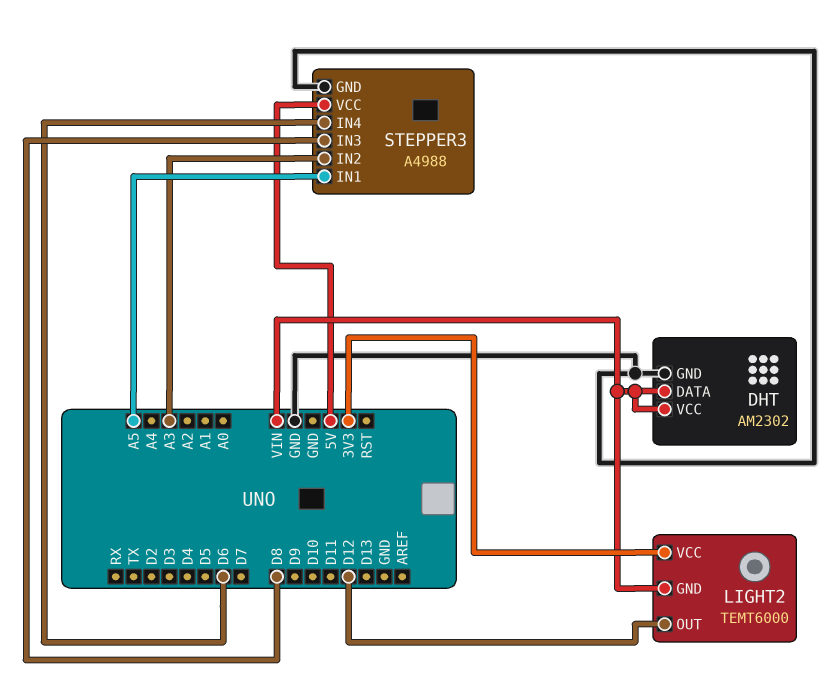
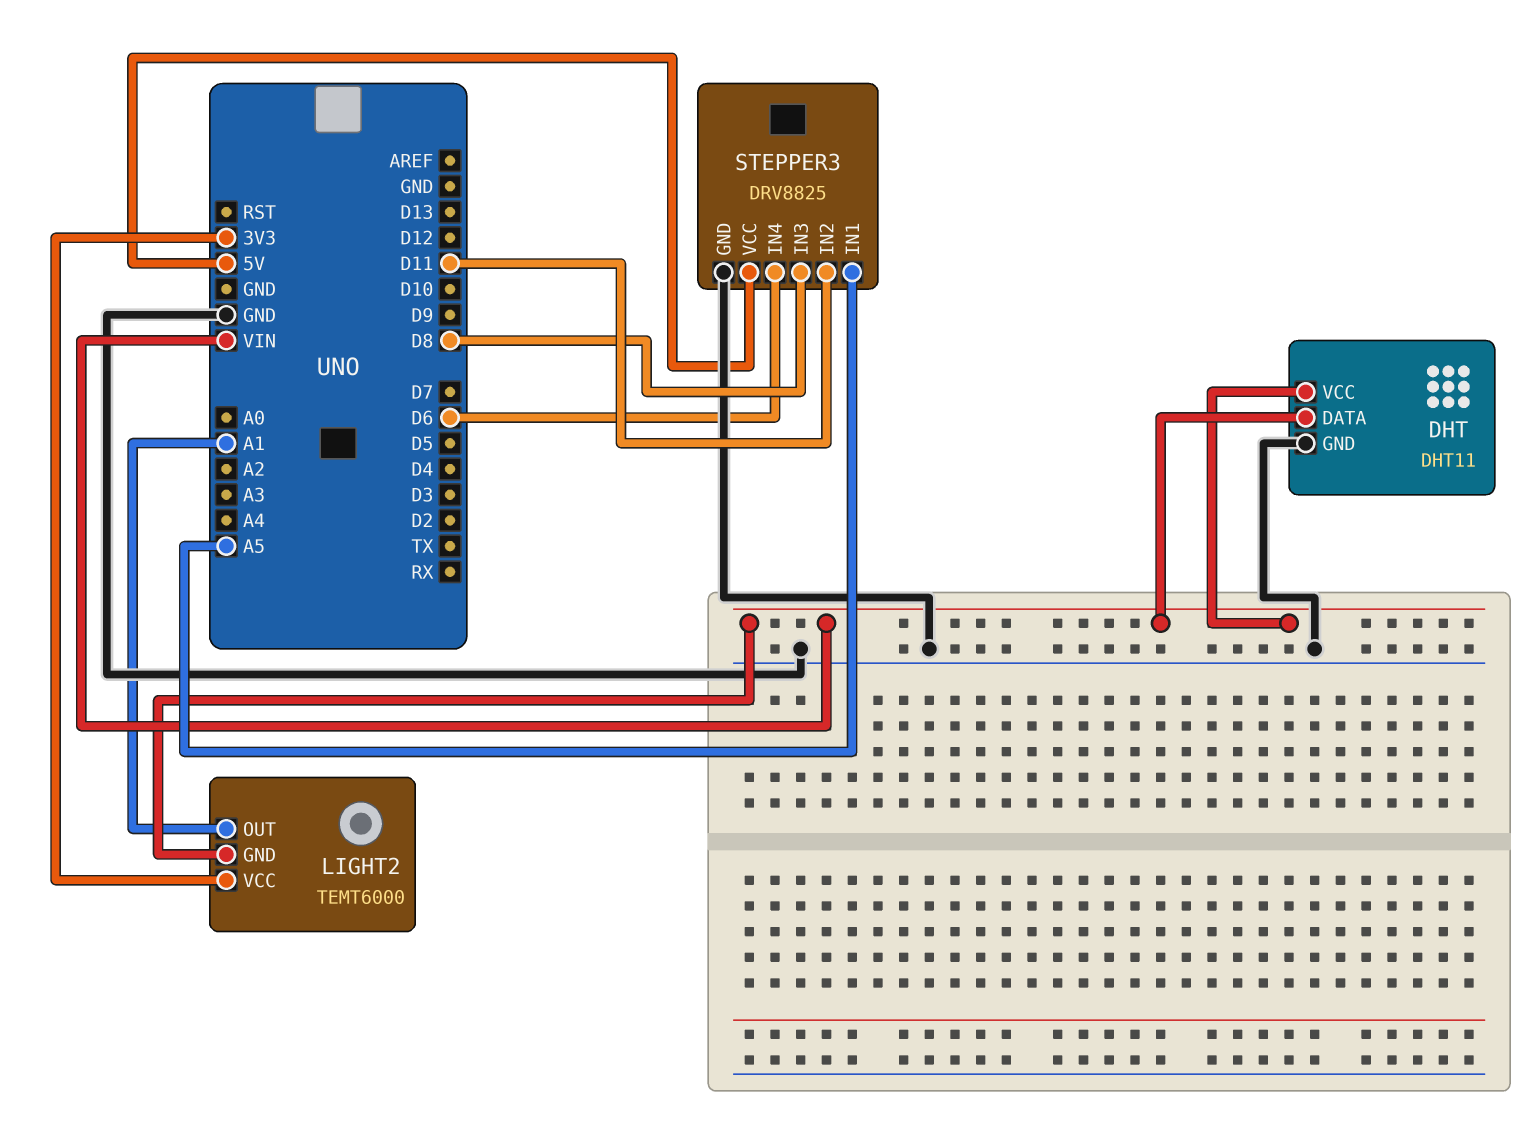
DHT: AM2302 -> DHT11
LIGHT2 pin OUT: D12 -> A1
STEPPER3: A4988 -> DRV8825
STEPPER3 pin IN2: A3 -> D11

